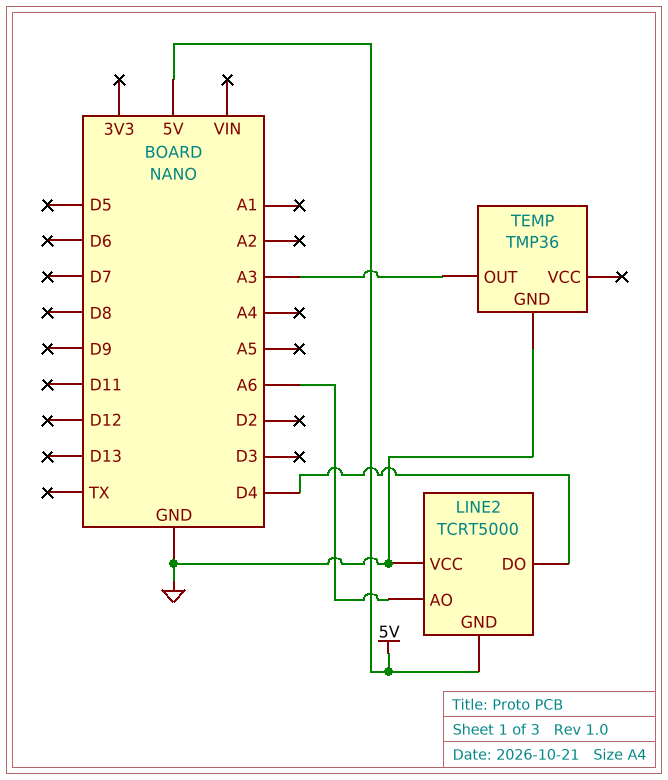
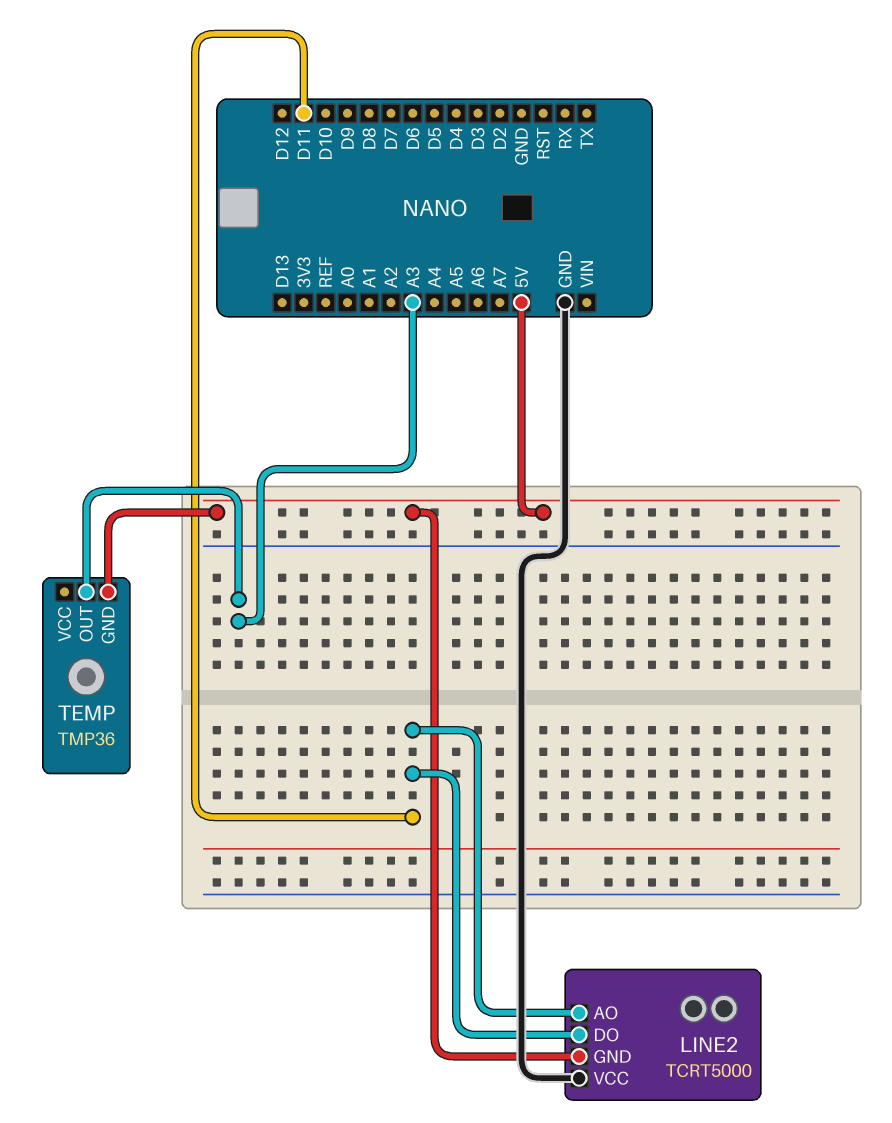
LINE2 pin AO: A6 -> D11
LINE2 pin DO: D4 -> D11
TEMP pin GND: GND -> 5V

